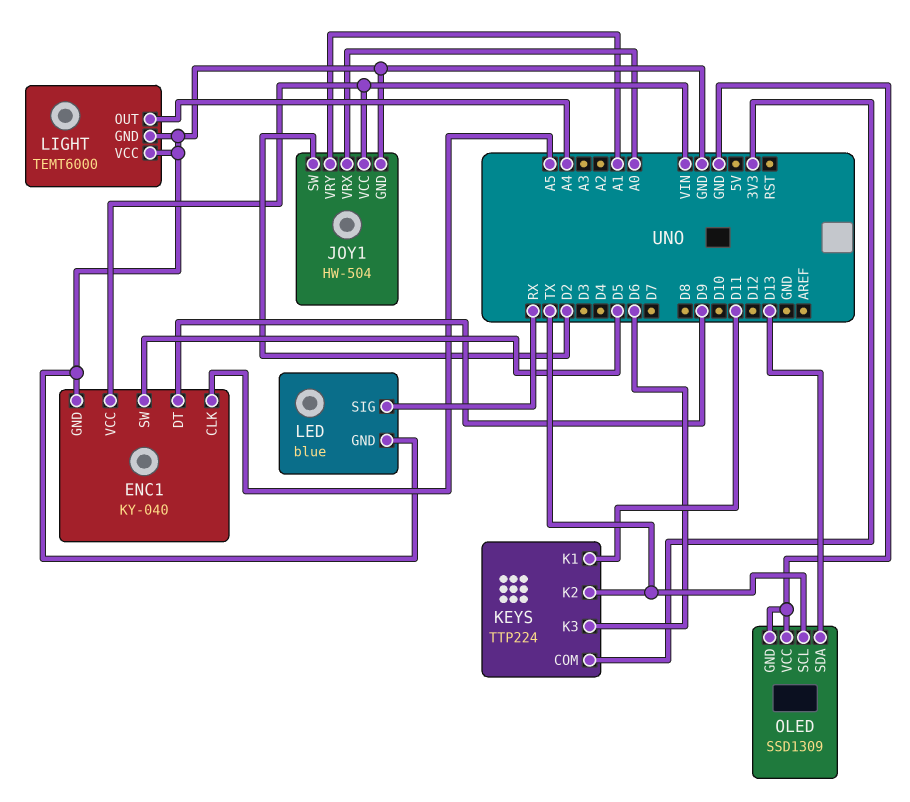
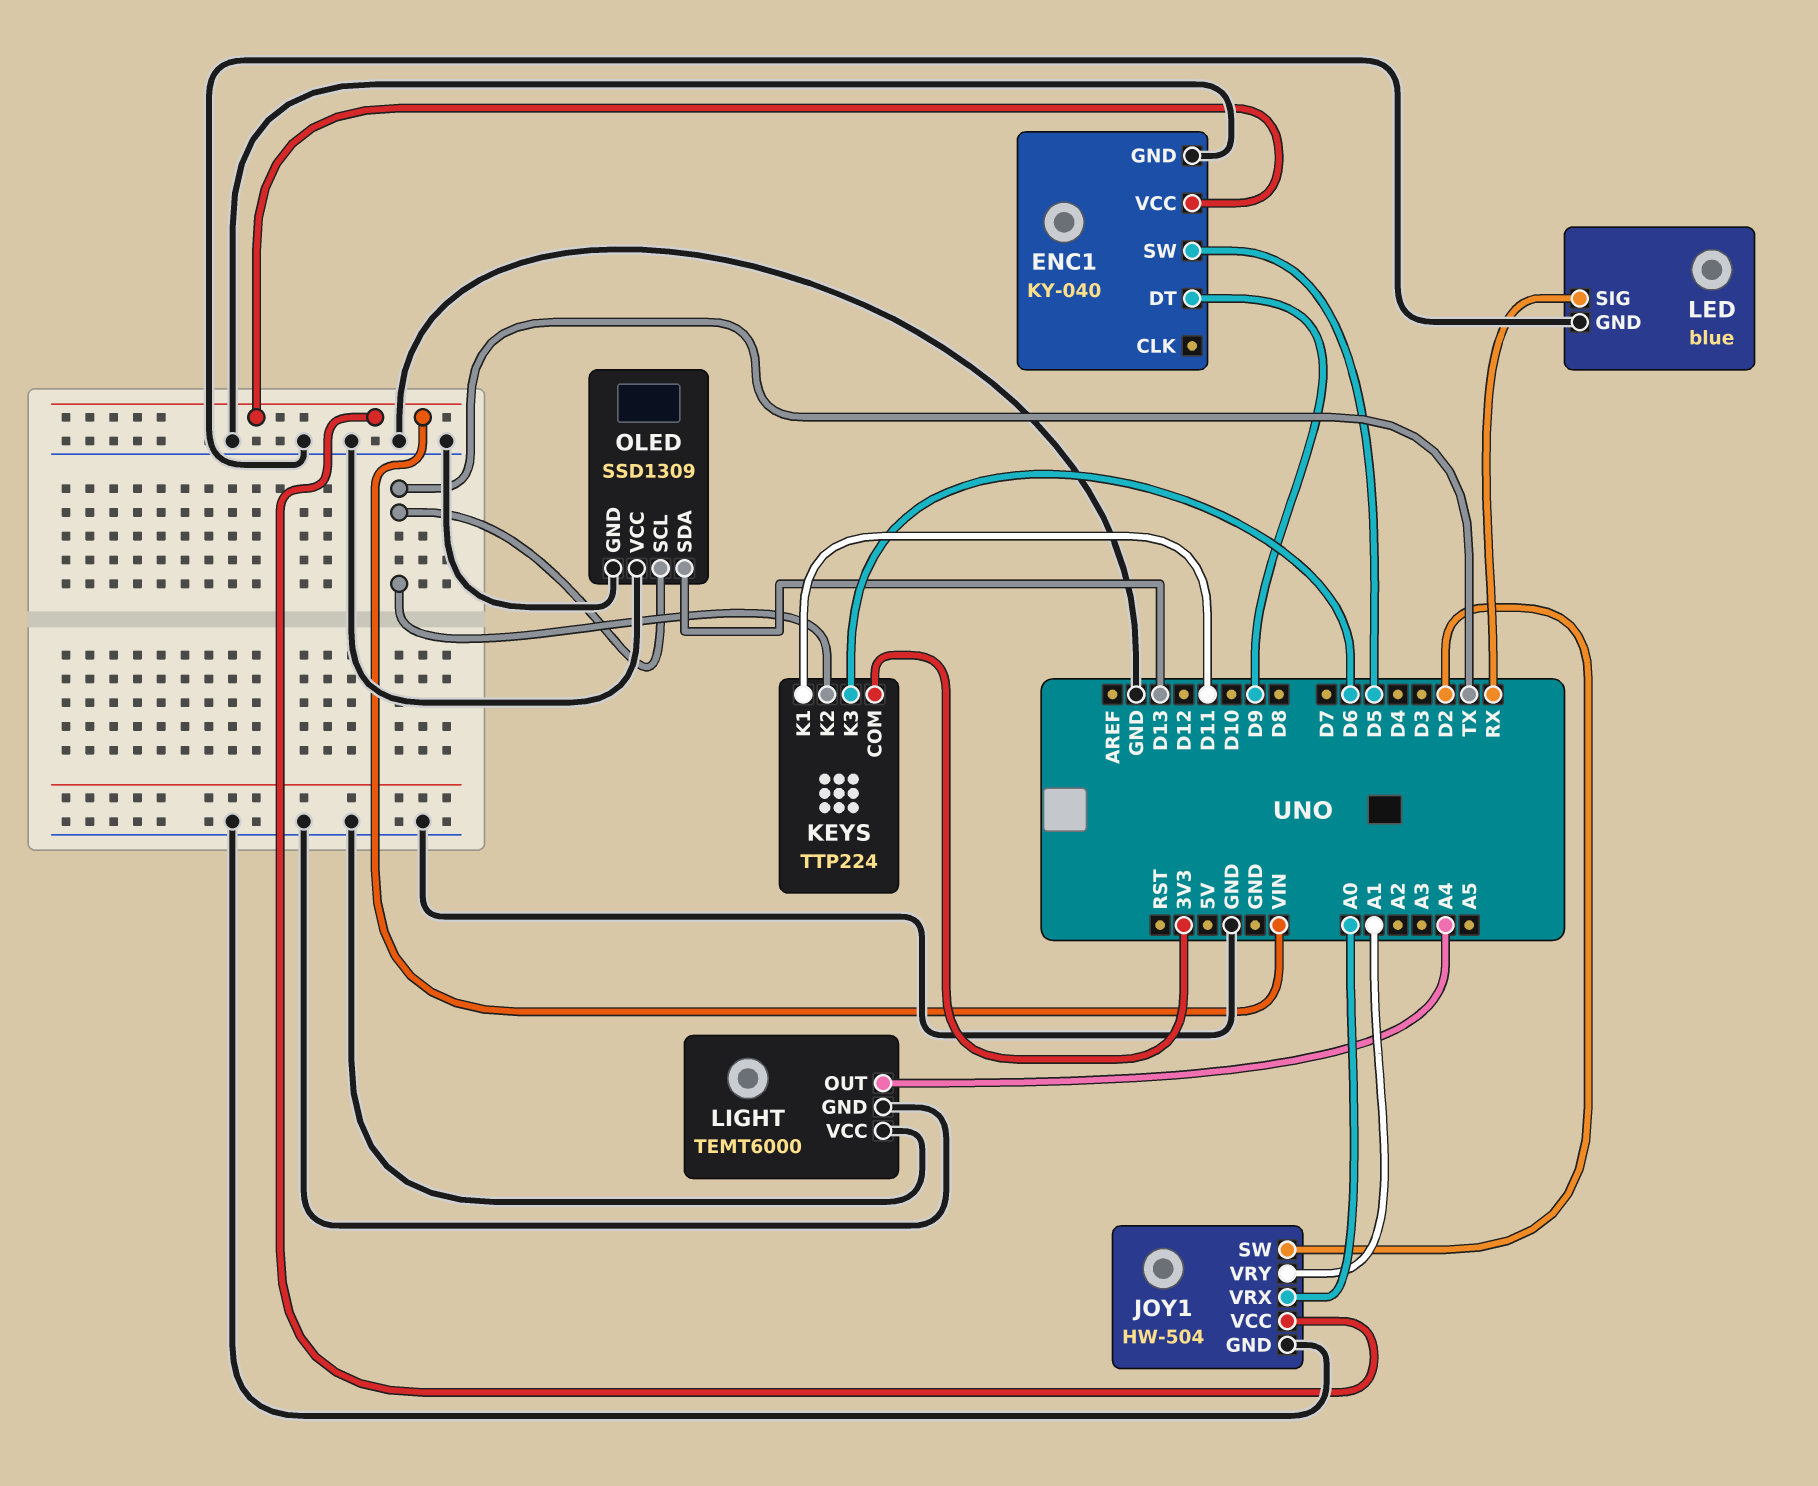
ENC1 pin CLK: A5 -> none

